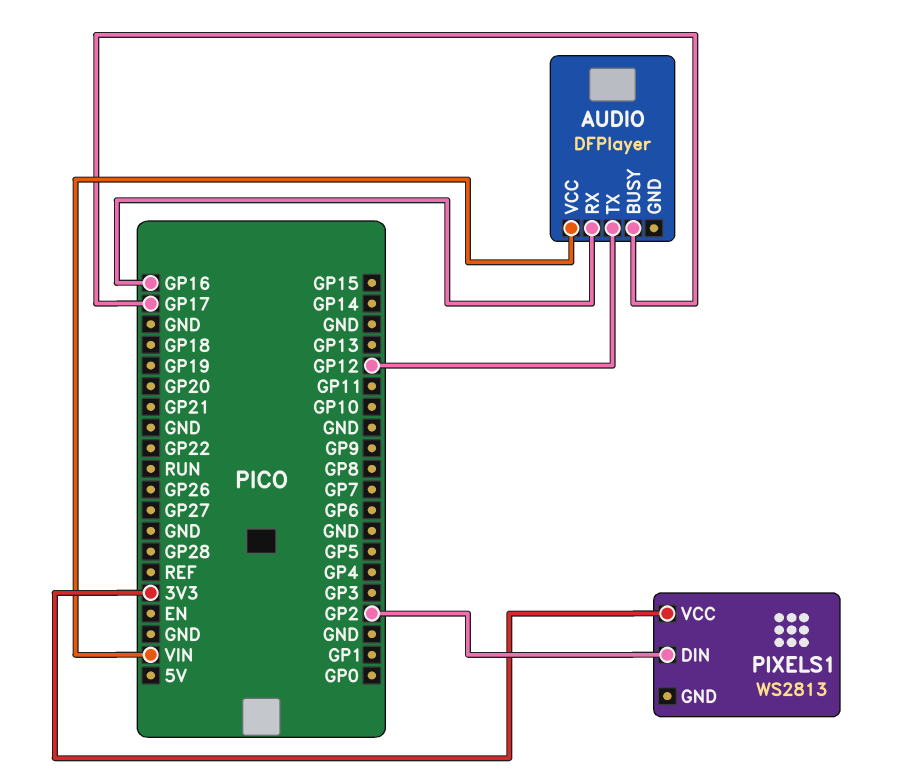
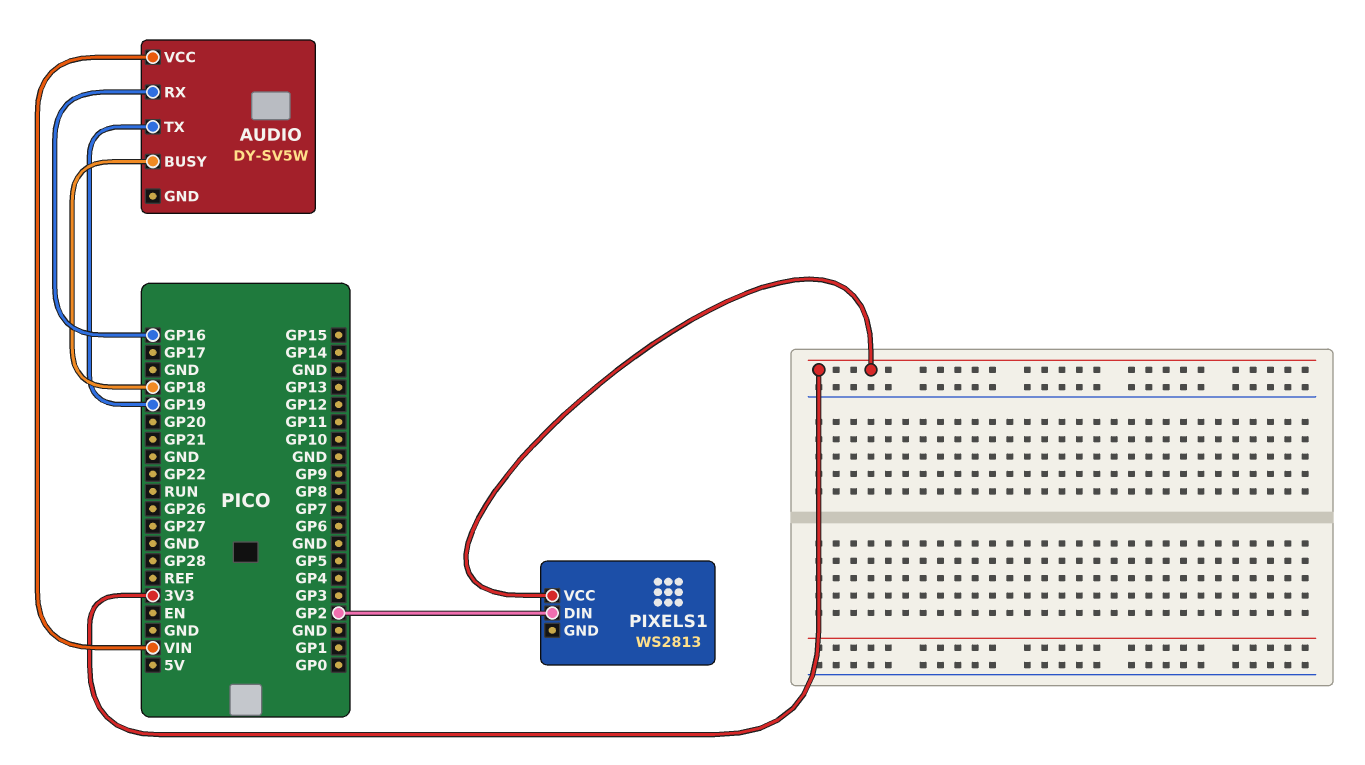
AUDIO: DFPlayer -> DY-SV5W
AUDIO pin BUSY: GP17 -> GP18
AUDIO pin TX: GP12 -> GP19

